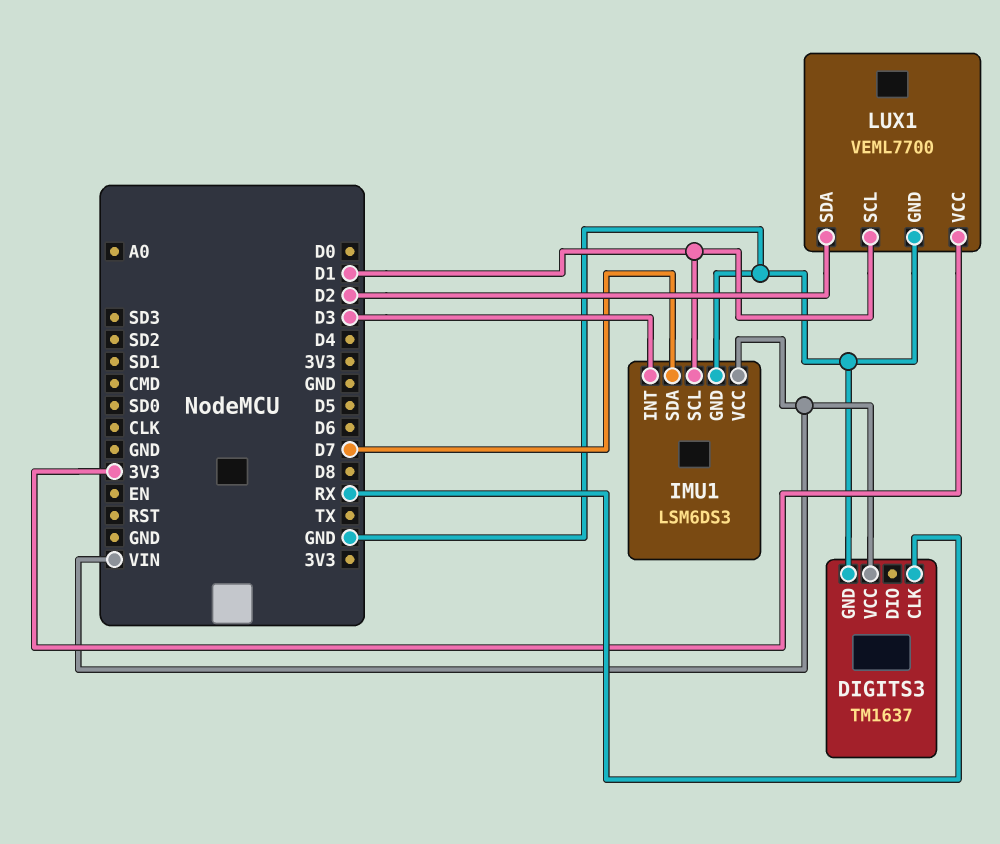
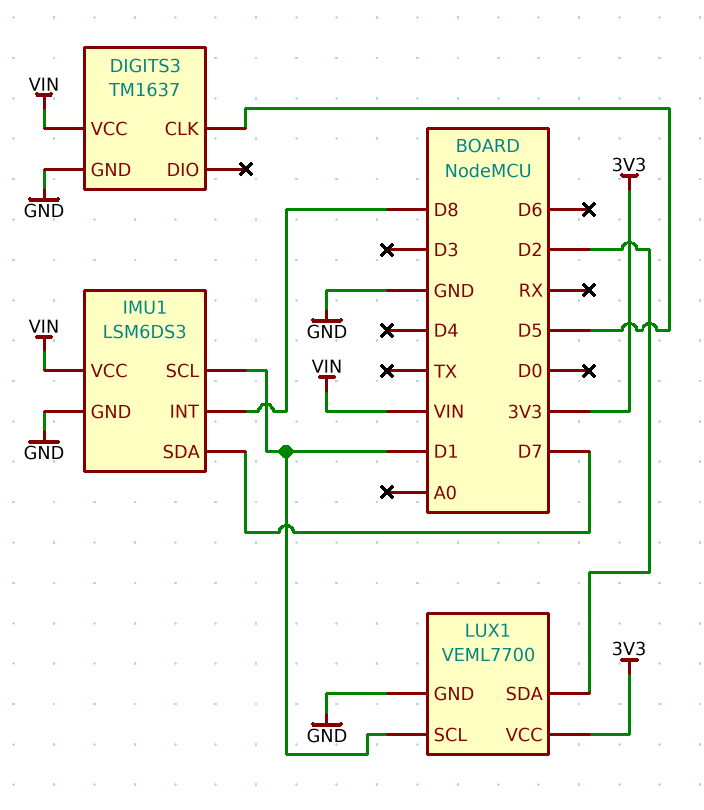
DIGITS3 pin CLK: RX -> D5
IMU1 pin INT: D3 -> D8

